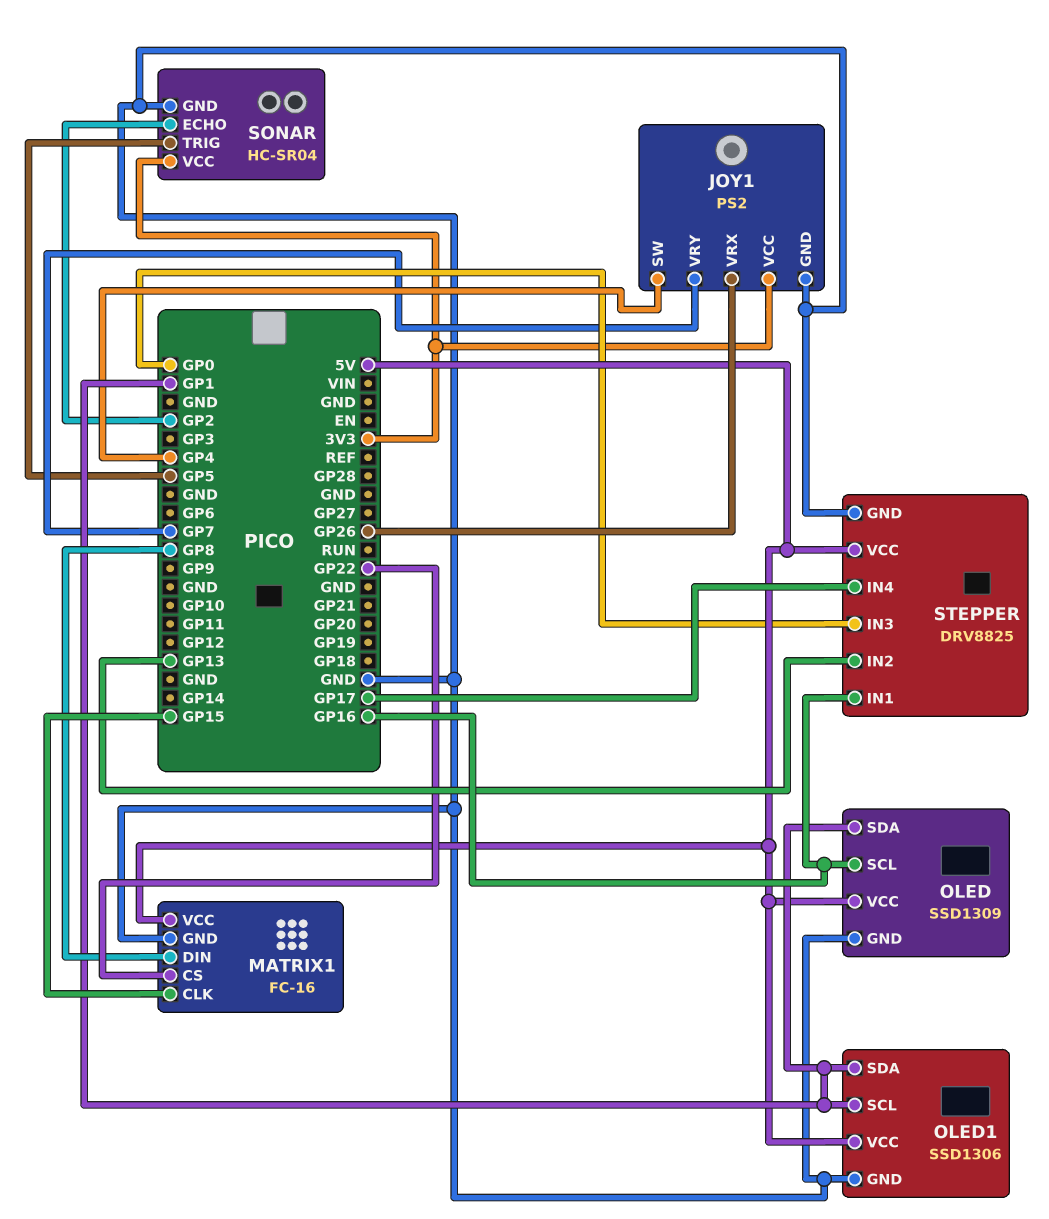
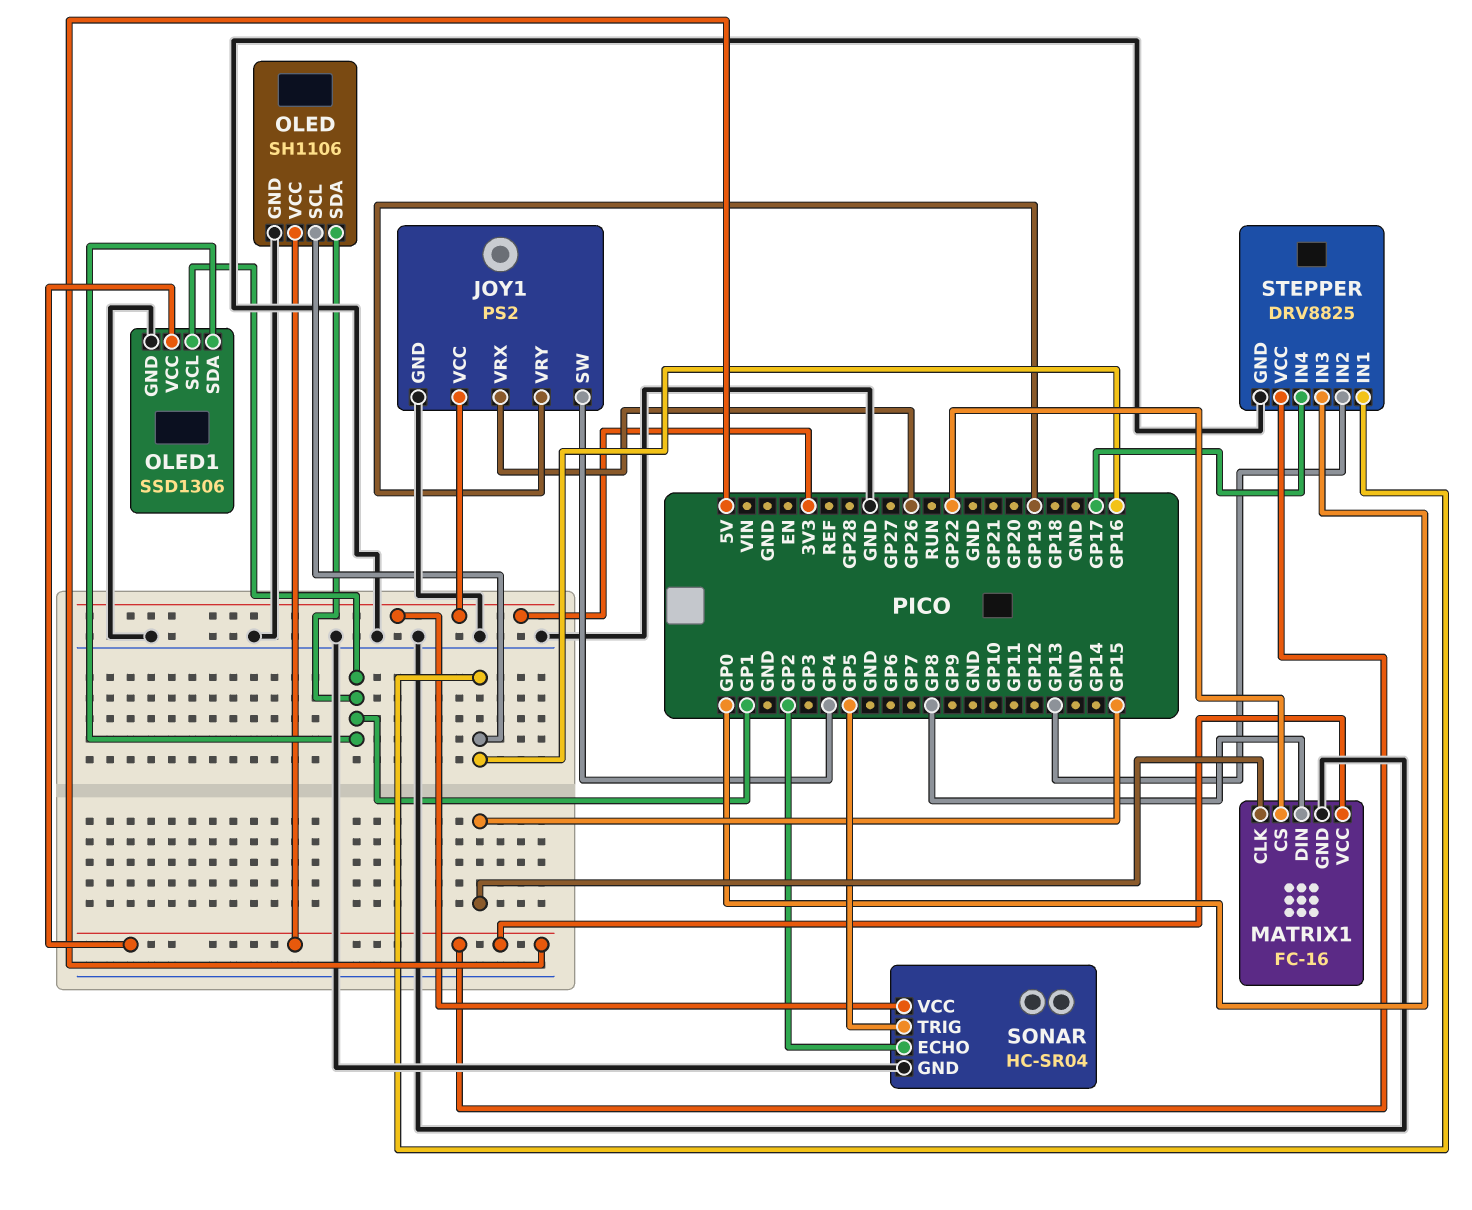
JOY1 pin VRY: GP7 -> GP19
OLED: SSD1309 -> SH1106

